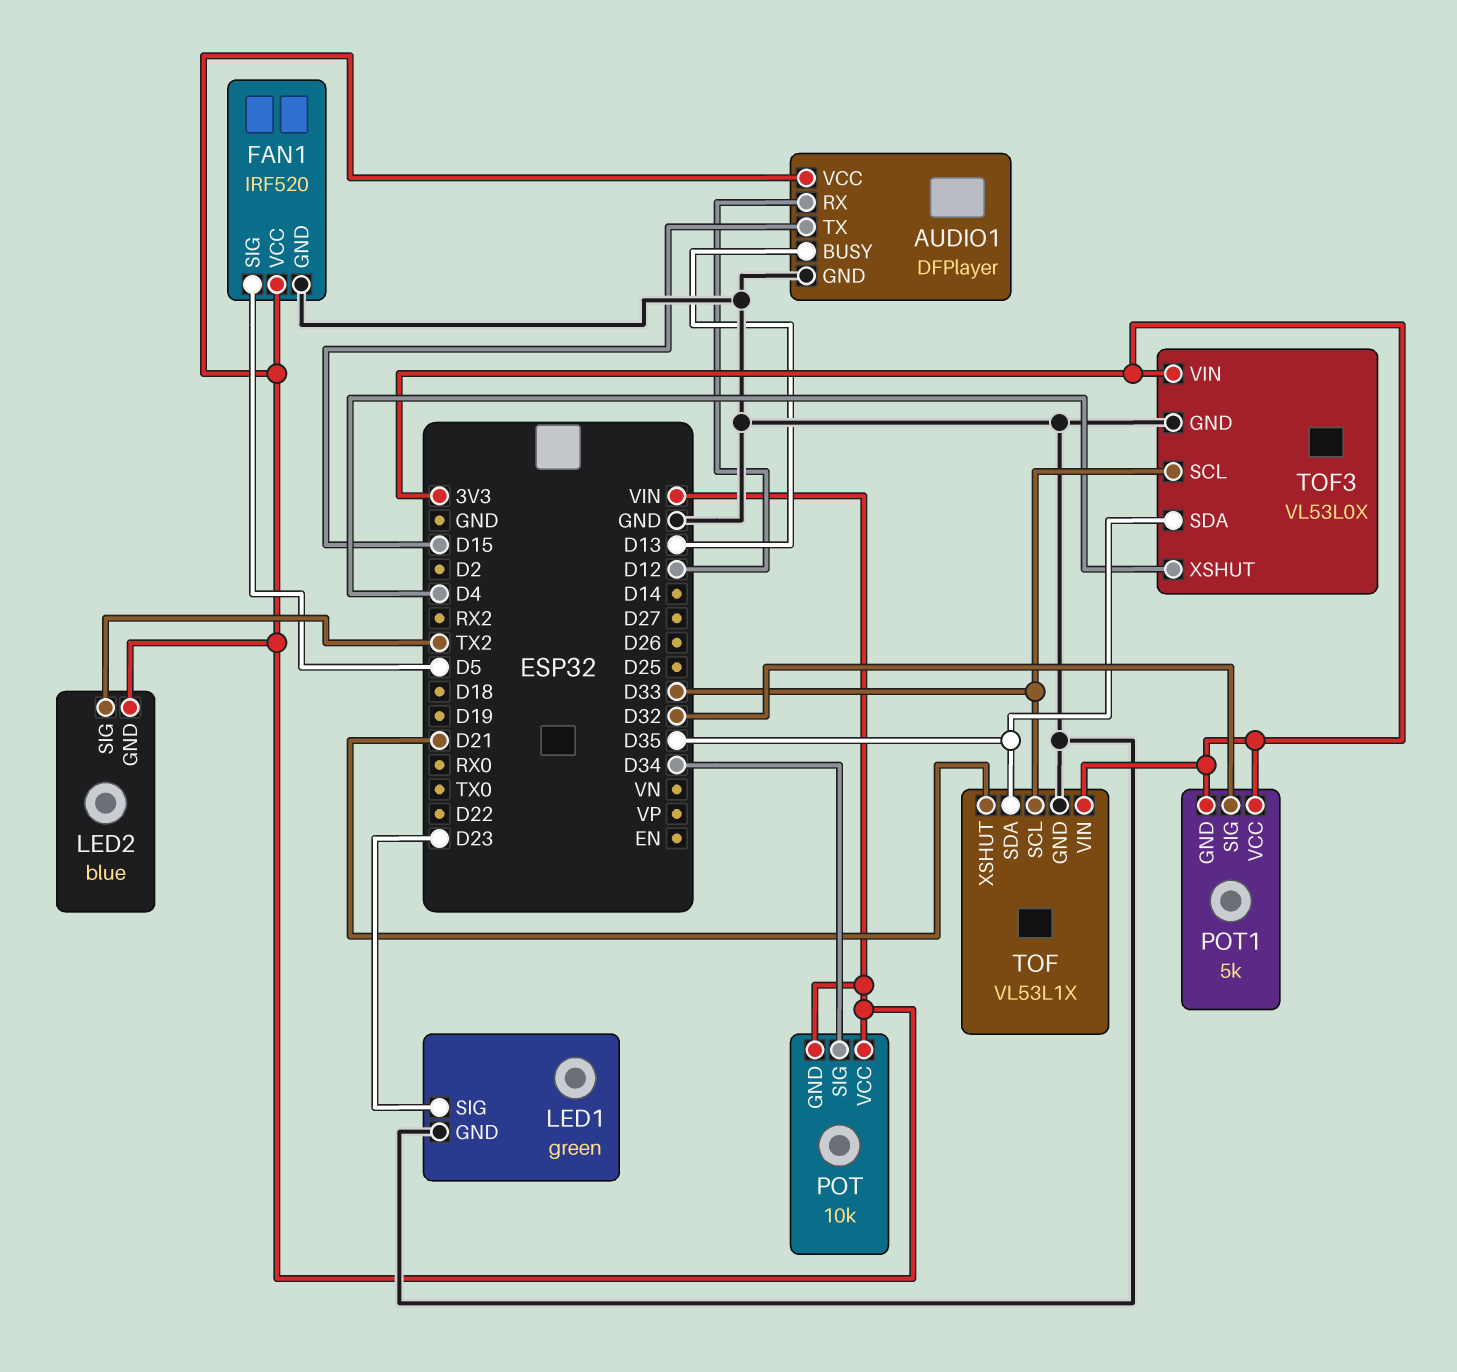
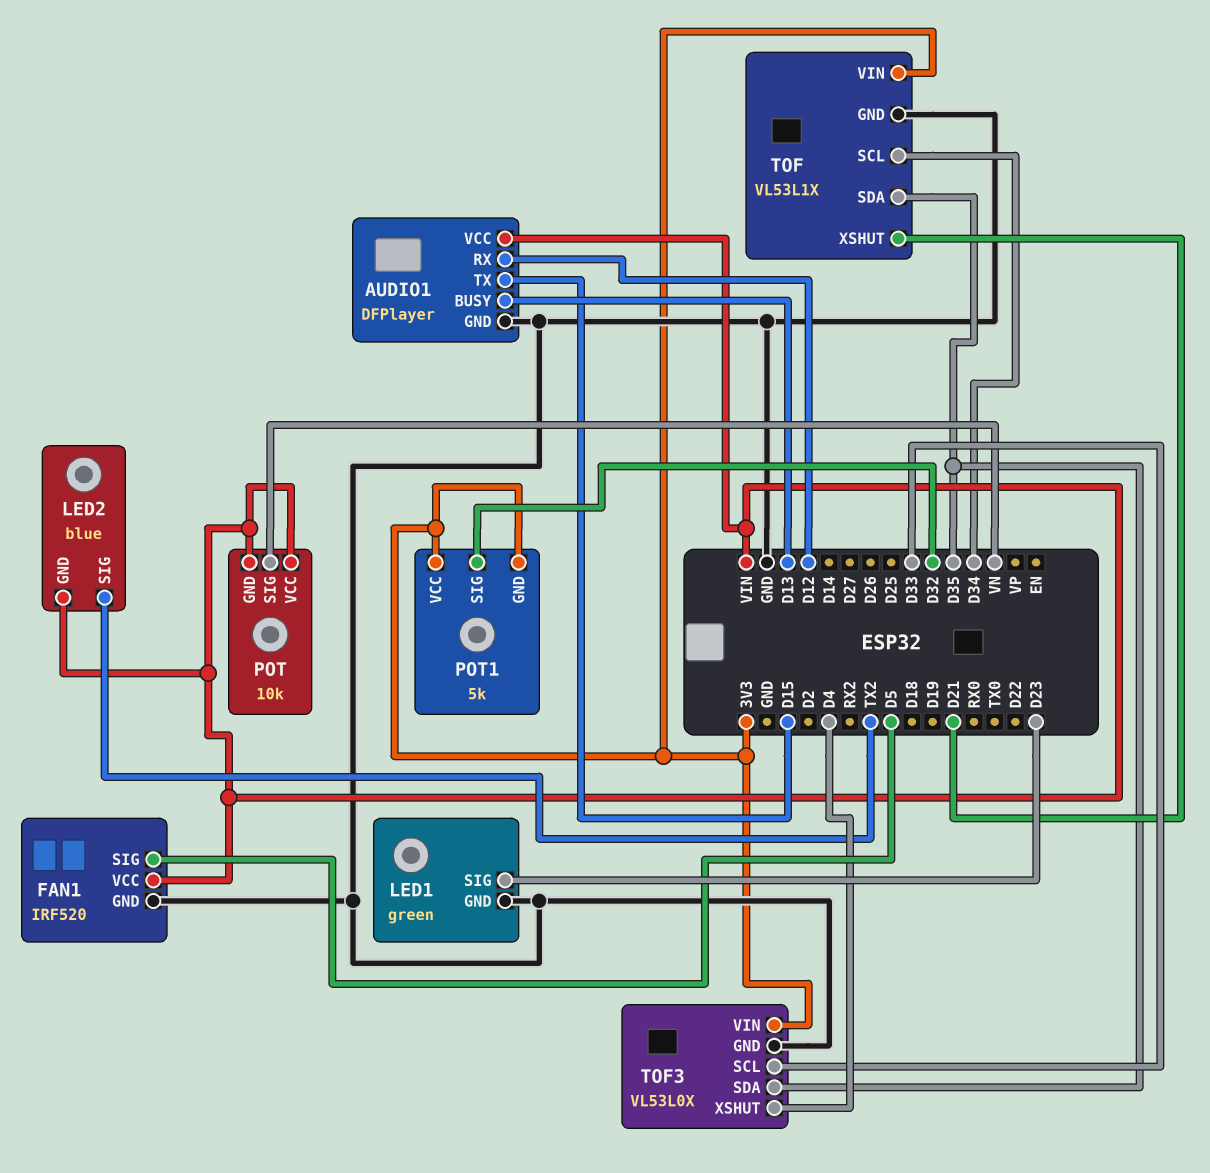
POT pin SIG: D34 -> VN
TOF pin SCL: D33 -> D34

